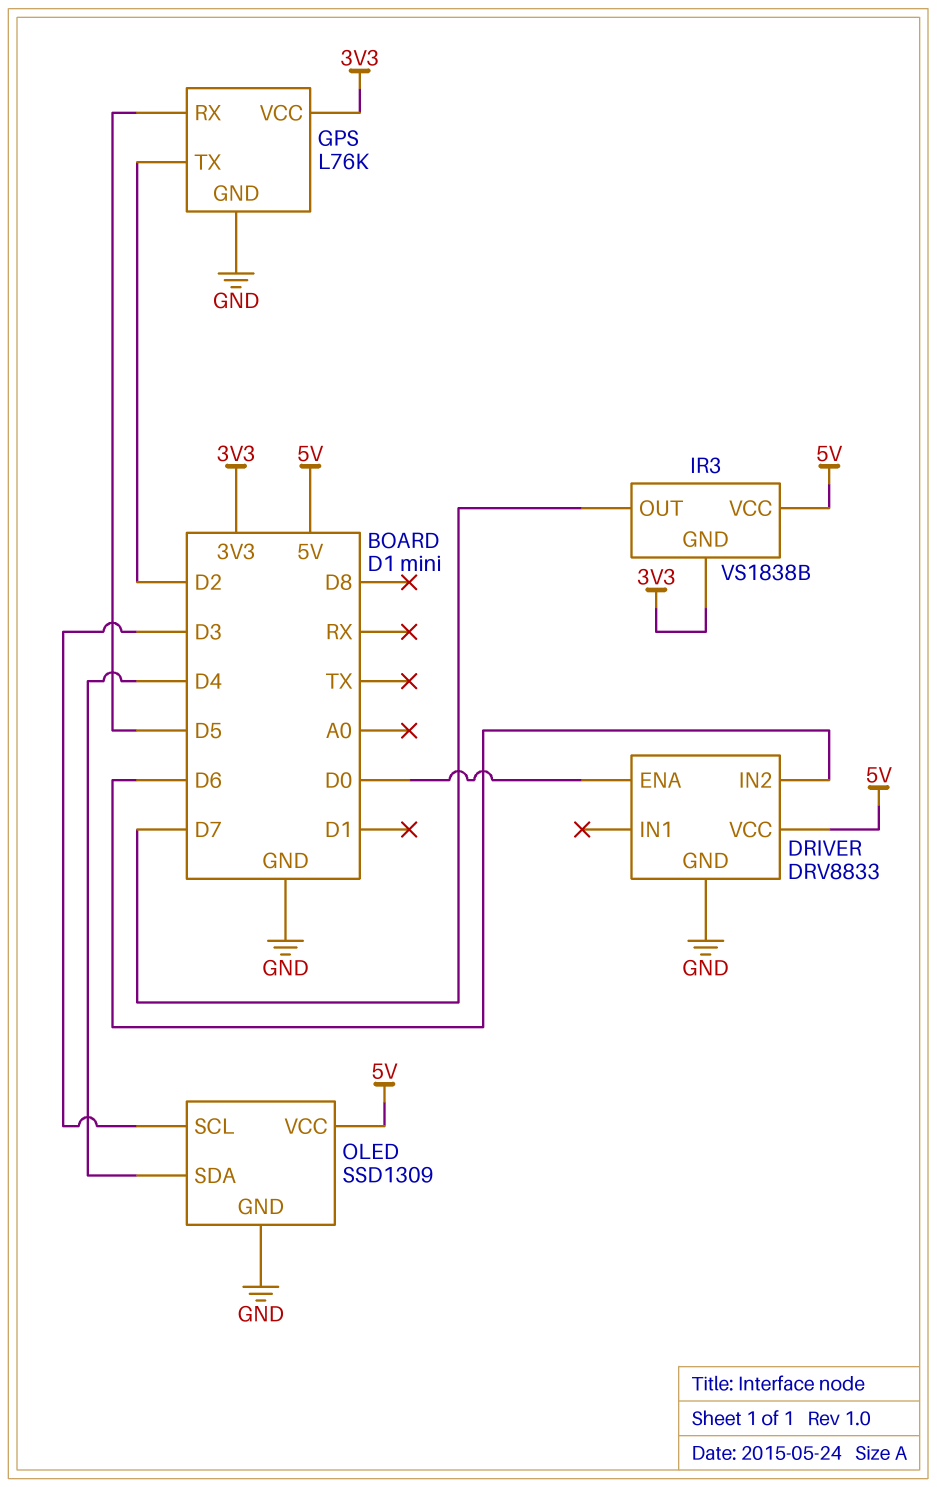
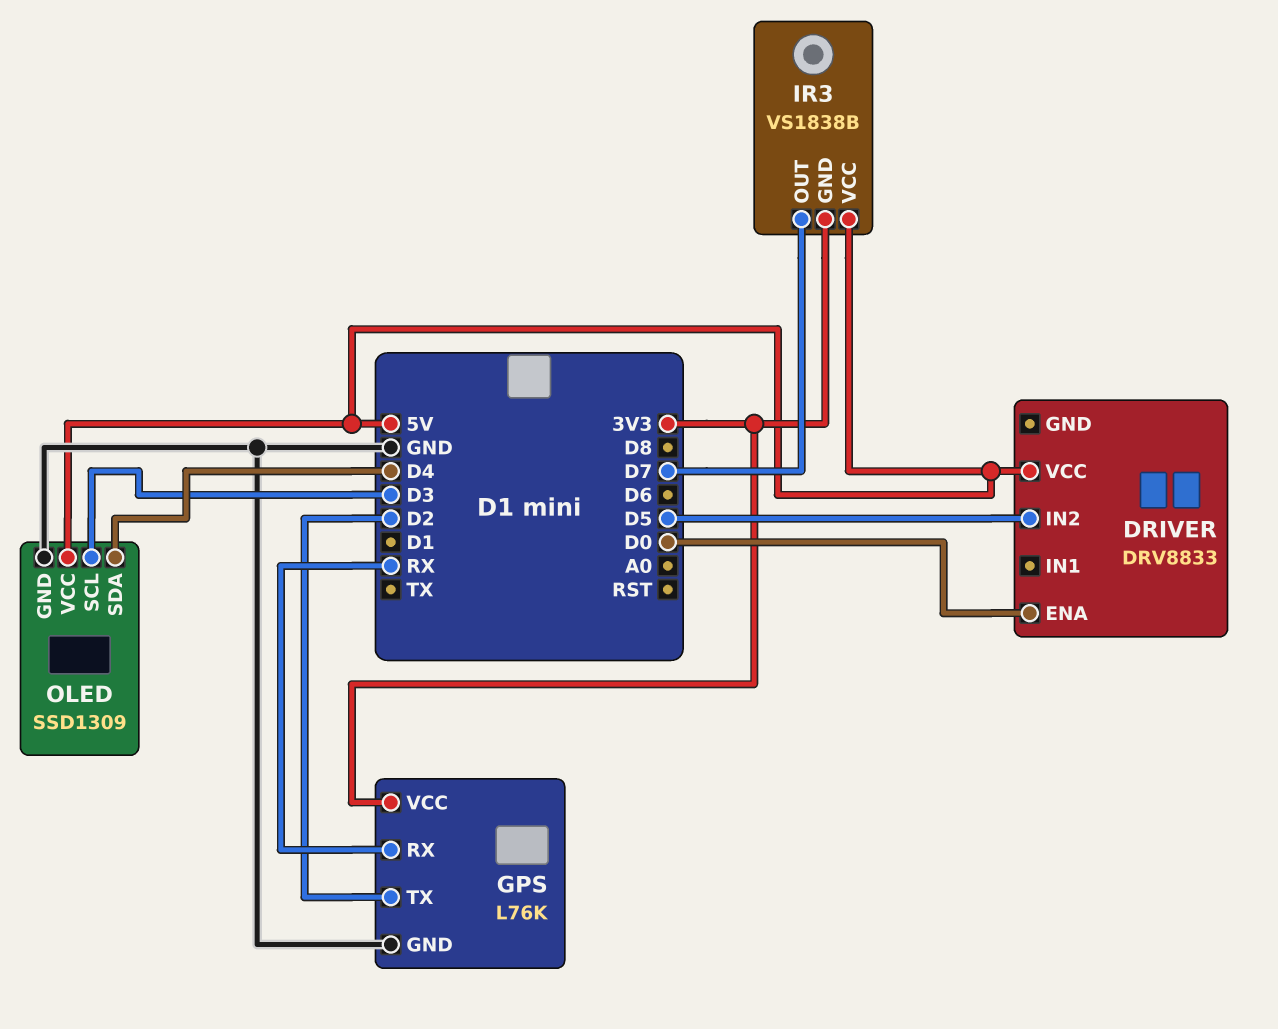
DRIVER pin GND: GND -> none
DRIVER pin IN2: D6 -> D5
GPS pin RX: D5 -> RX

